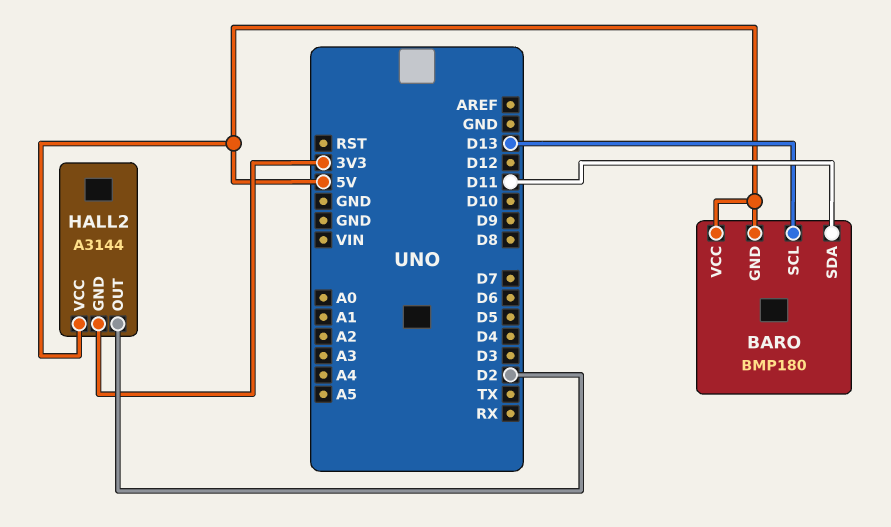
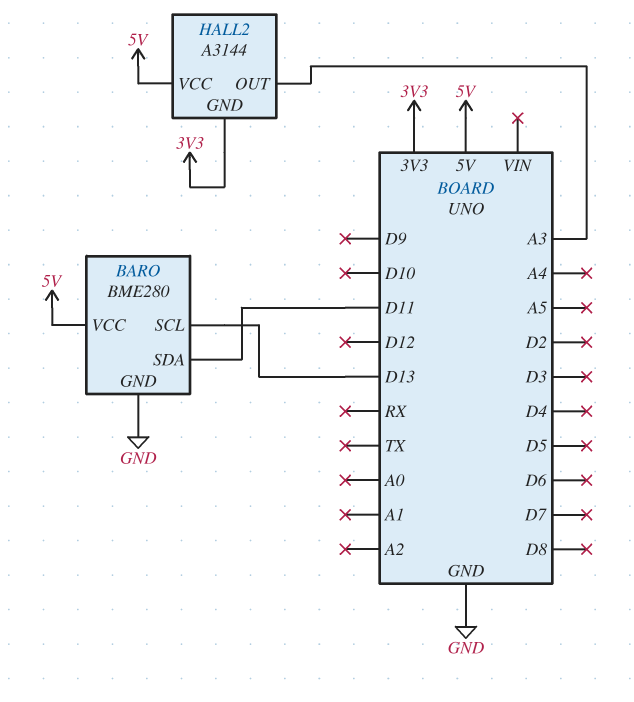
BARO: BMP180 -> BME280
BARO pin GND: 5V -> GND
HALL2 pin OUT: D2 -> A3

